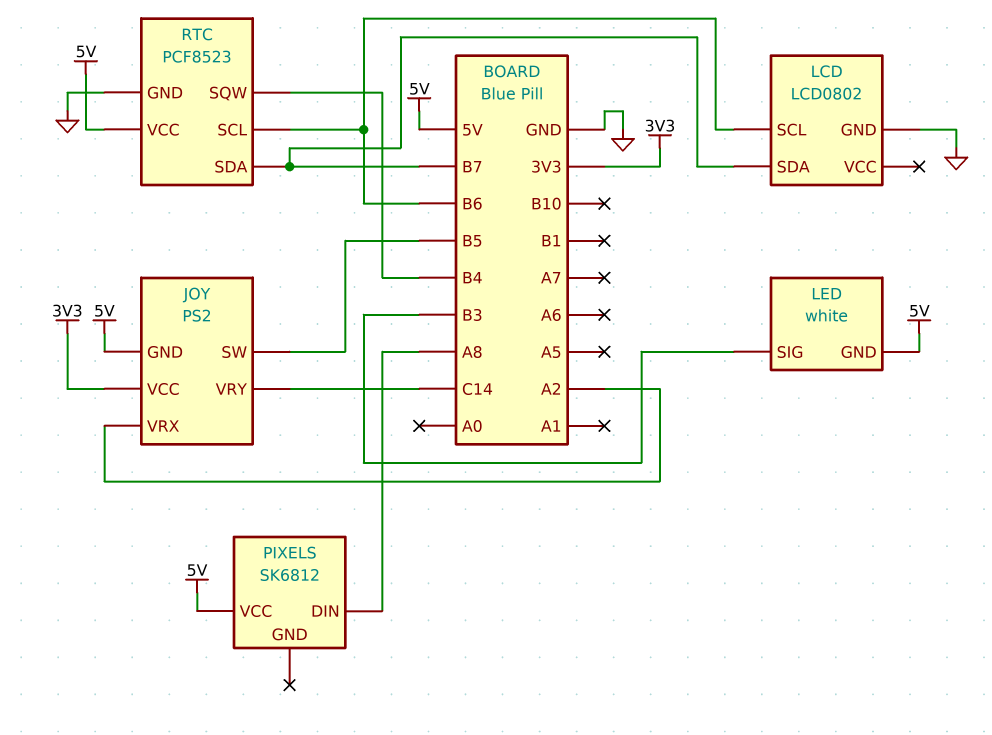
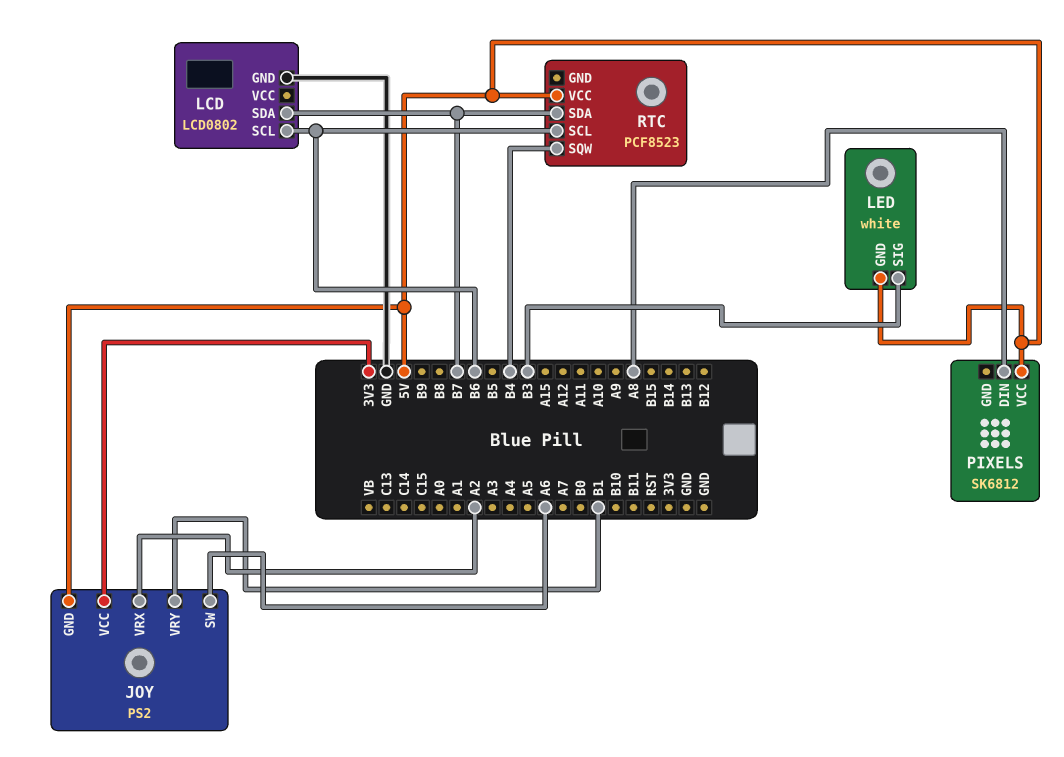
JOY pin SW: B5 -> A6
JOY pin VRY: C14 -> B1
RTC pin GND: GND -> none

